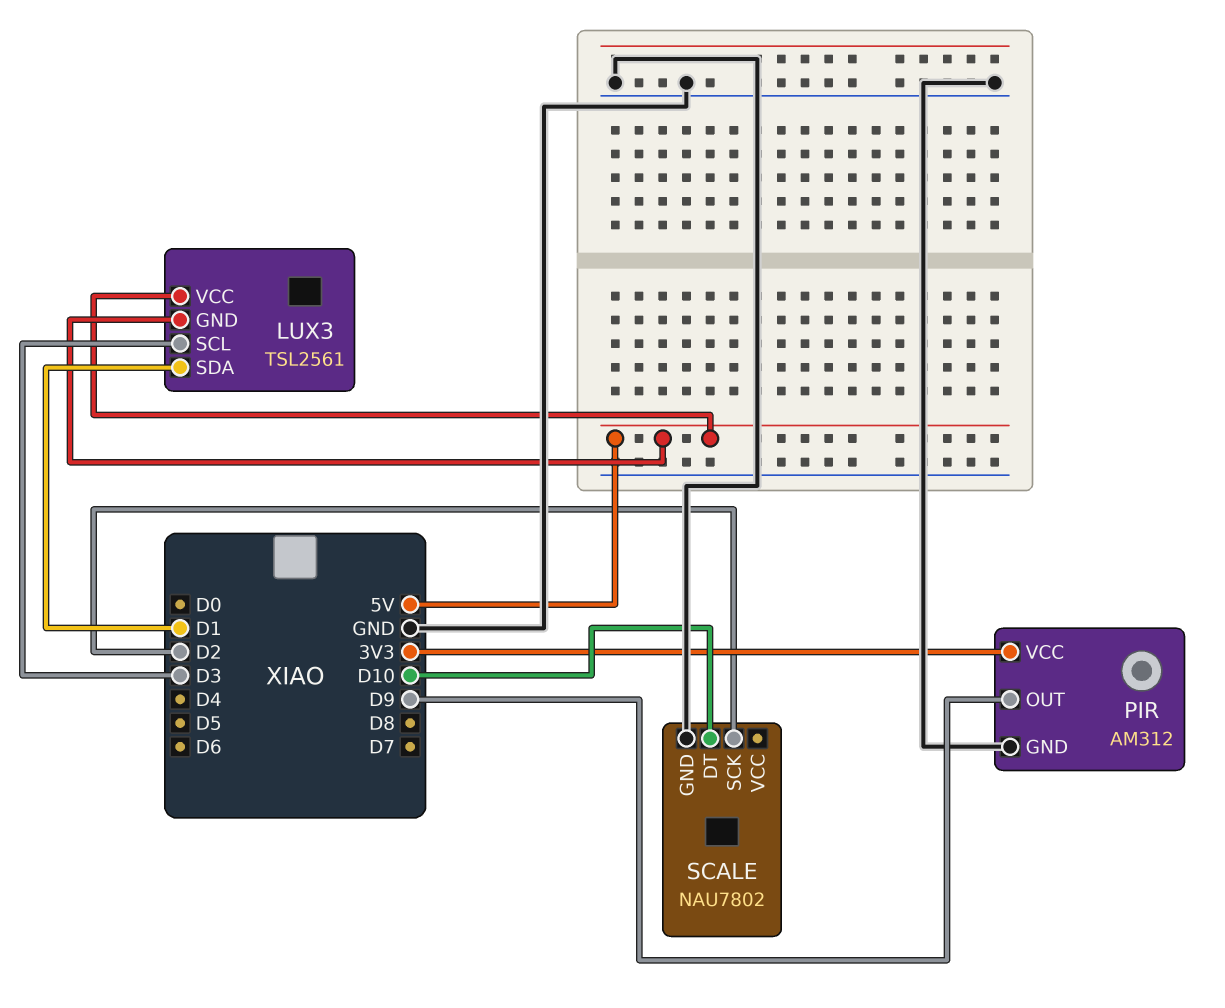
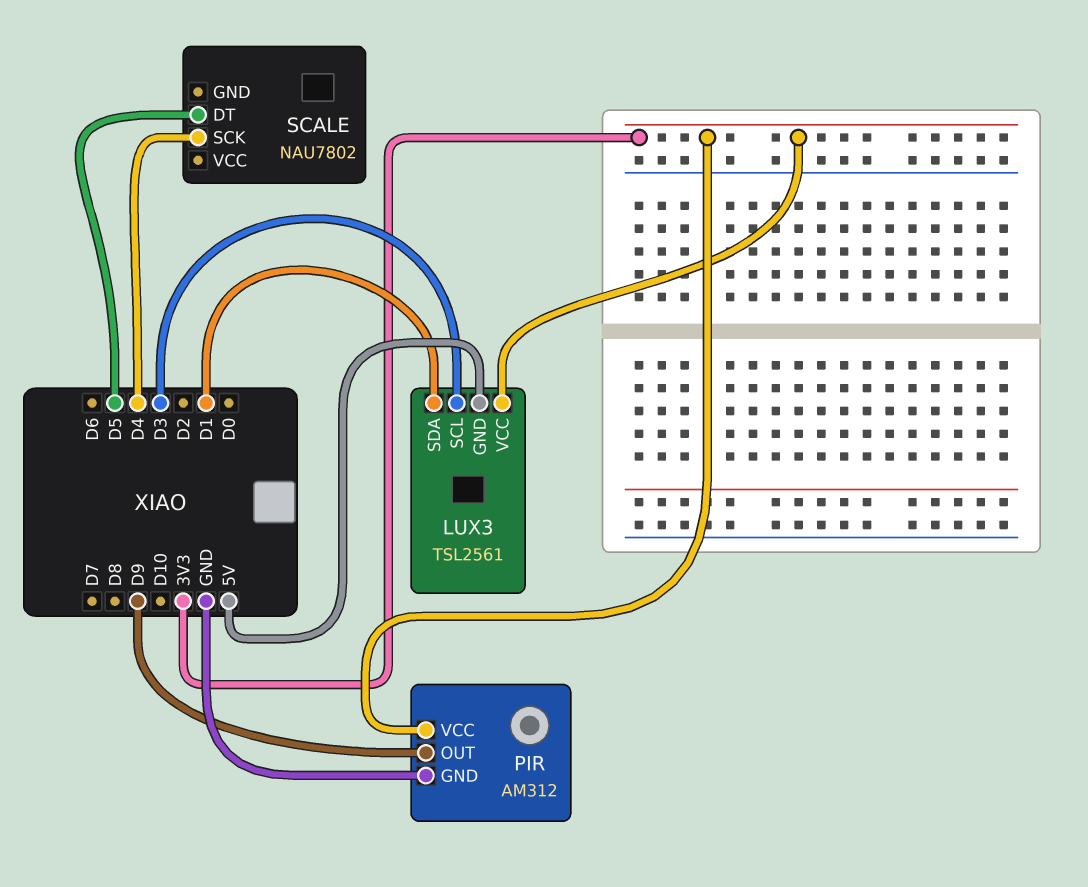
LUX3 pin VCC: 5V -> 3V3
SCALE pin DT: D10 -> D5
SCALE pin GND: GND -> none
SCALE pin SCK: D2 -> D4

